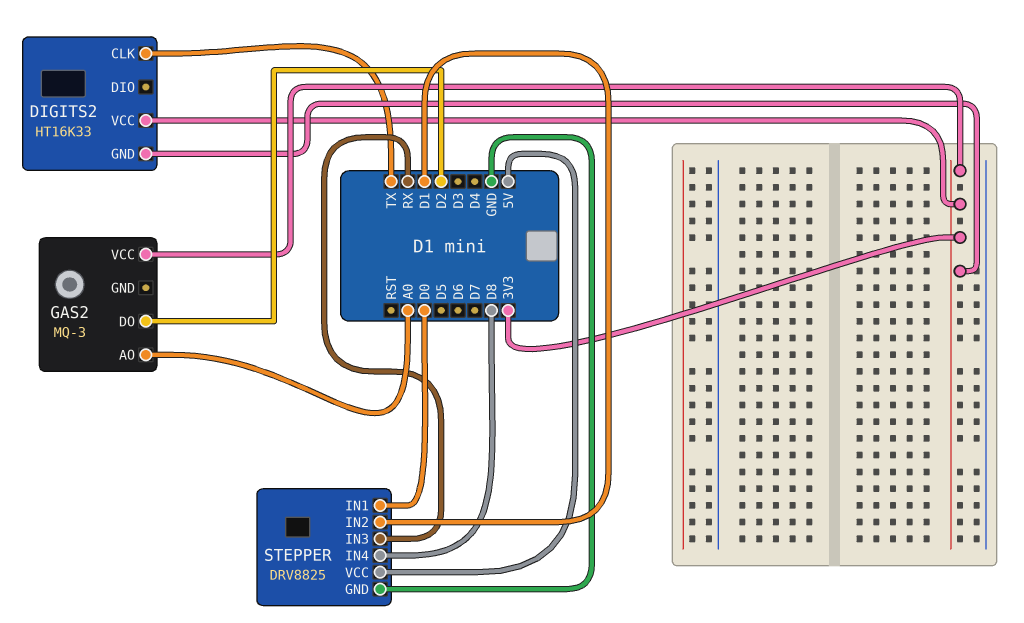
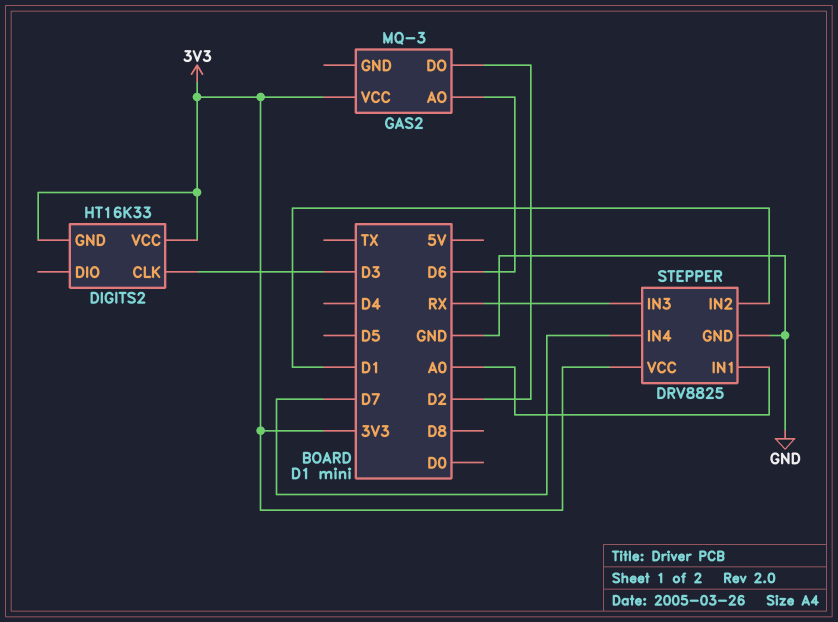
DIGITS2 pin CLK: TX -> D3
GAS2 pin AO: A0 -> D6
STEPPER pin IN1: D0 -> A0
STEPPER pin IN4: D8 -> D7
STEPPER pin VCC: 5V -> 3V3

